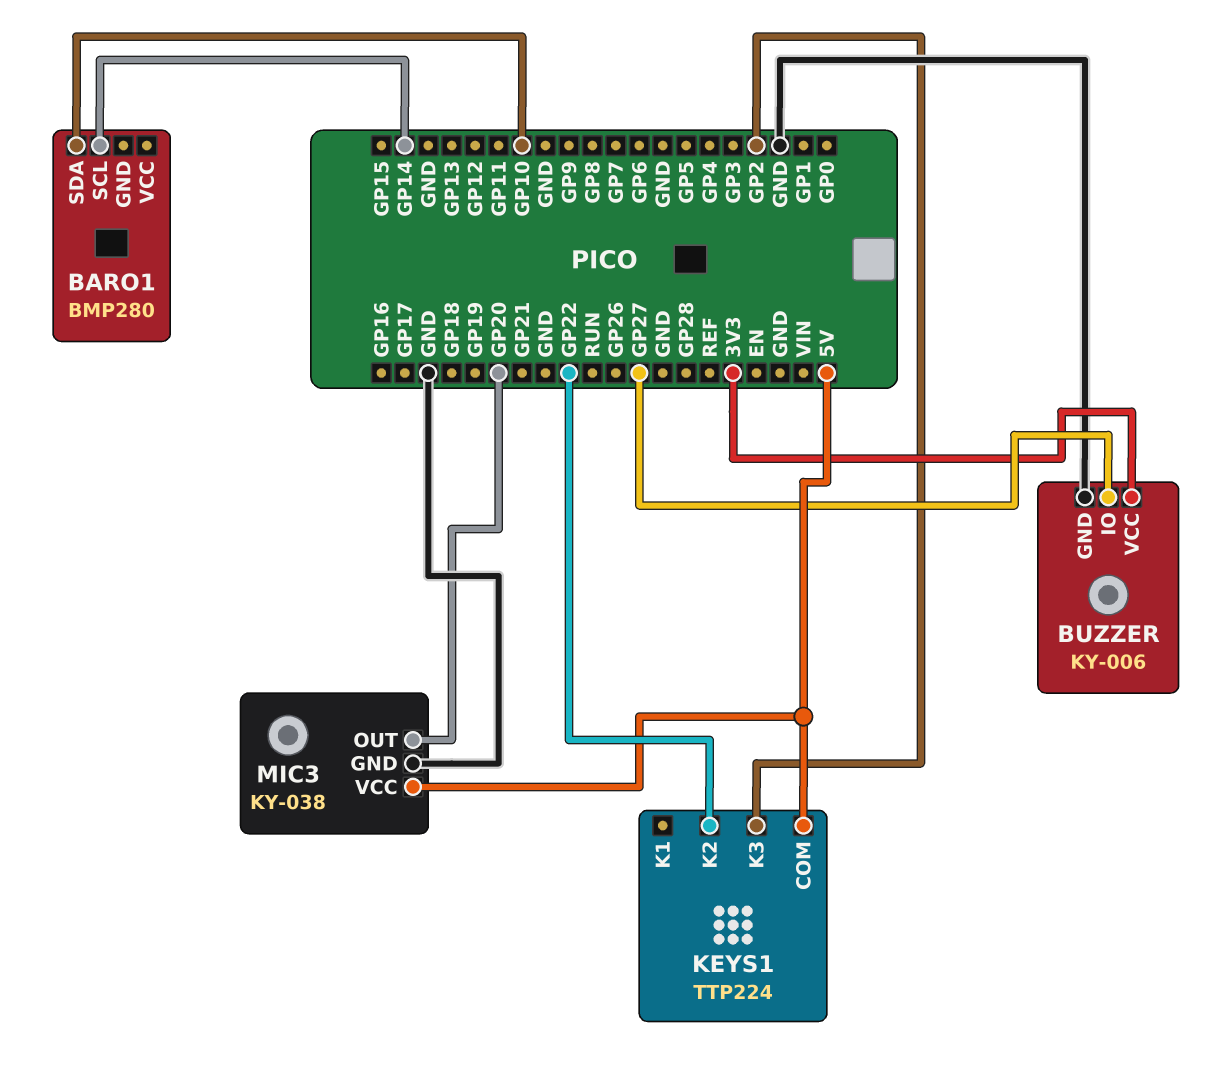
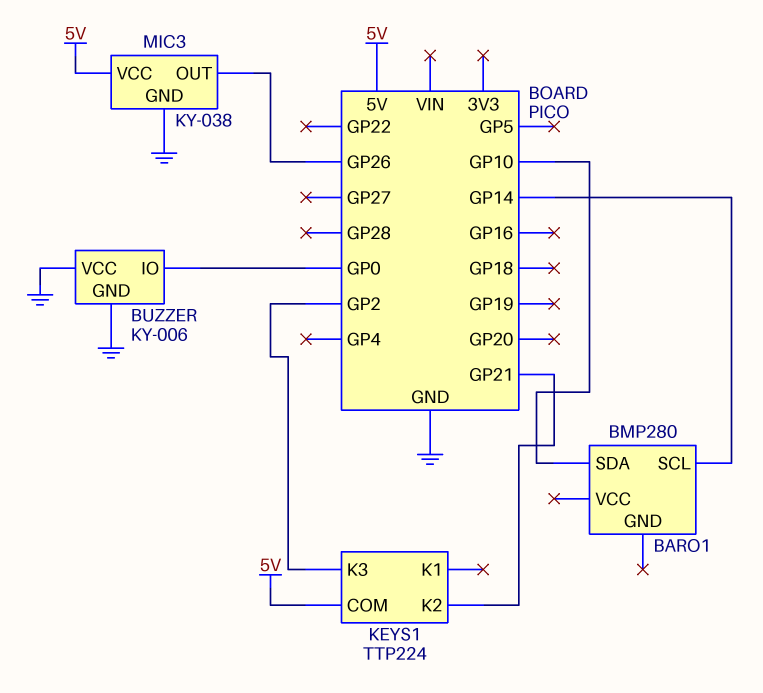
BUZZER pin IO: GP27 -> GP0
BUZZER pin VCC: 3V3 -> GND
KEYS1 pin K2: GP22 -> GP21
MIC3 pin OUT: GP20 -> GP26

